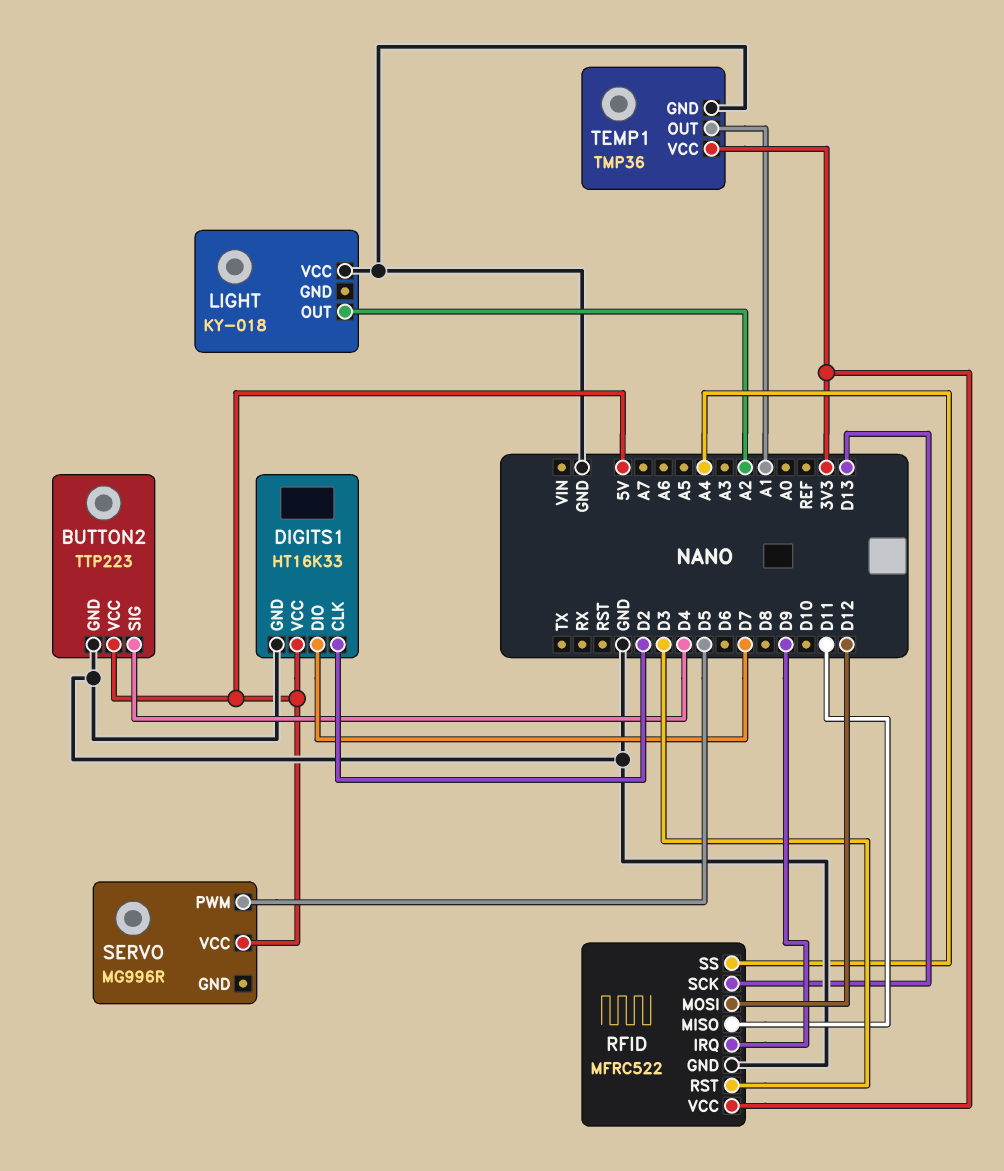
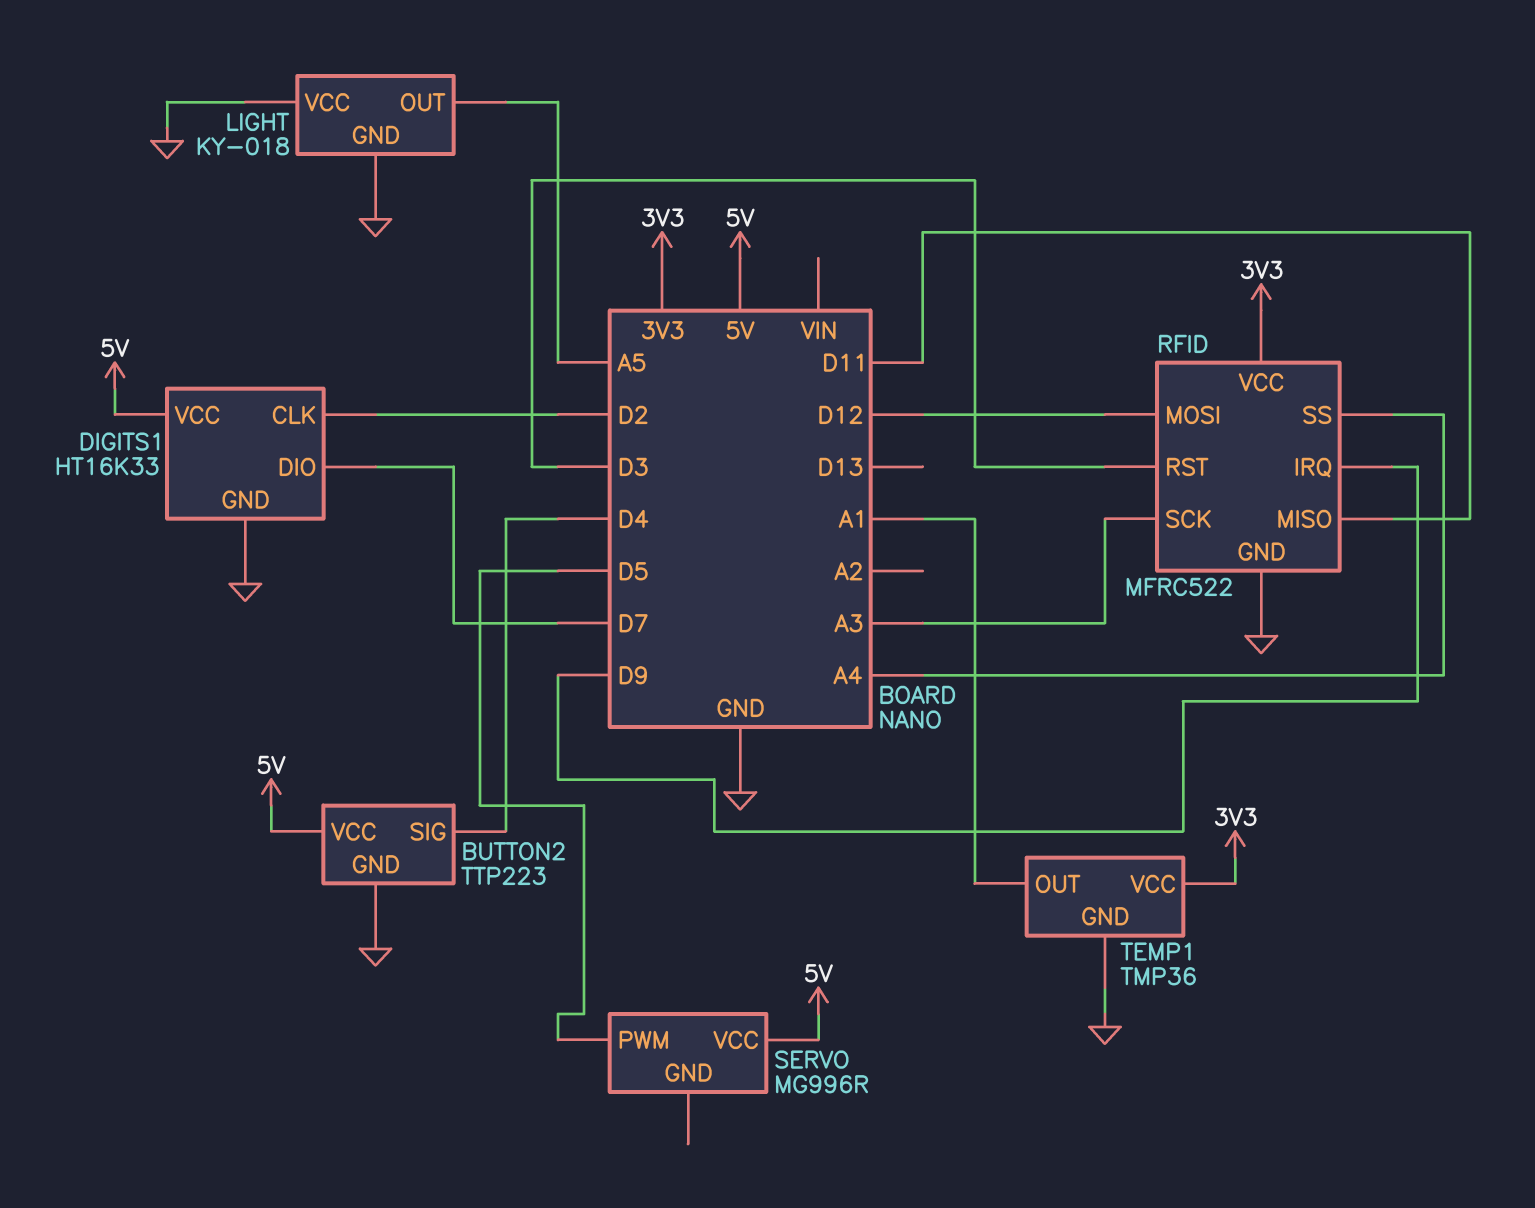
LIGHT pin GND: none -> GND
LIGHT pin OUT: A2 -> A5
RFID pin SCK: D13 -> A3

